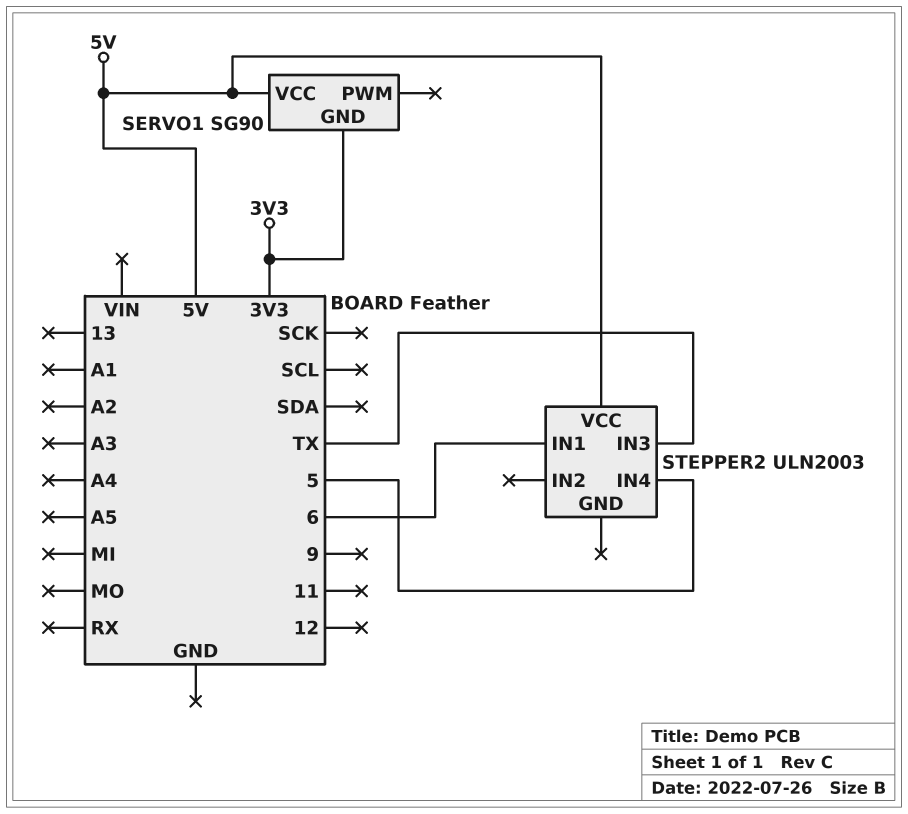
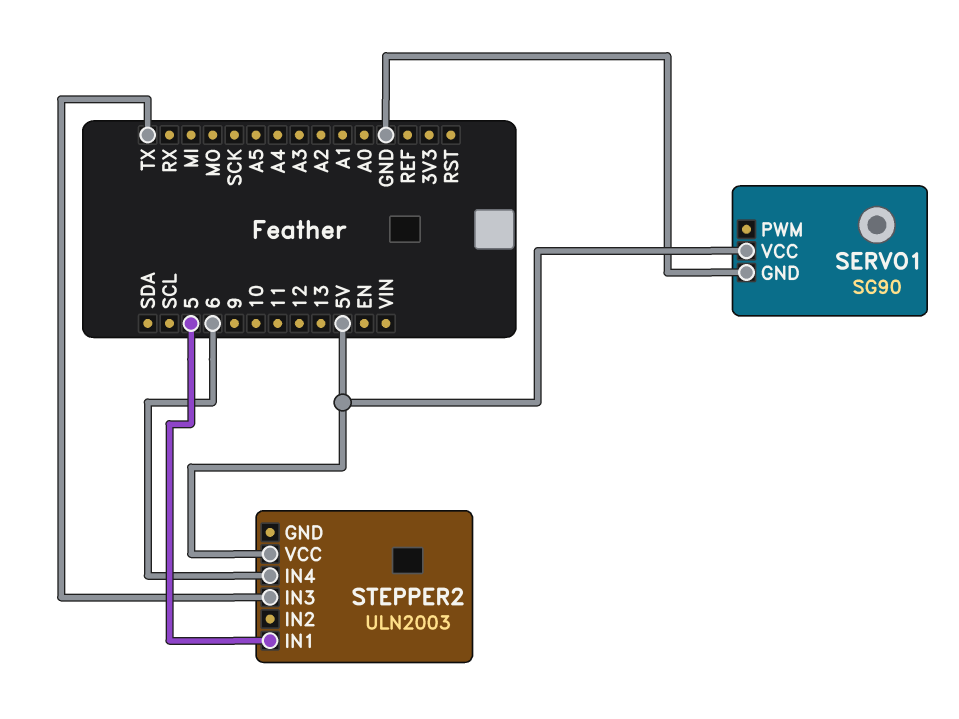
SERVO1 pin GND: 3V3 -> GND
STEPPER2 pin IN1: 6 -> 5
STEPPER2 pin IN4: 5 -> 6

